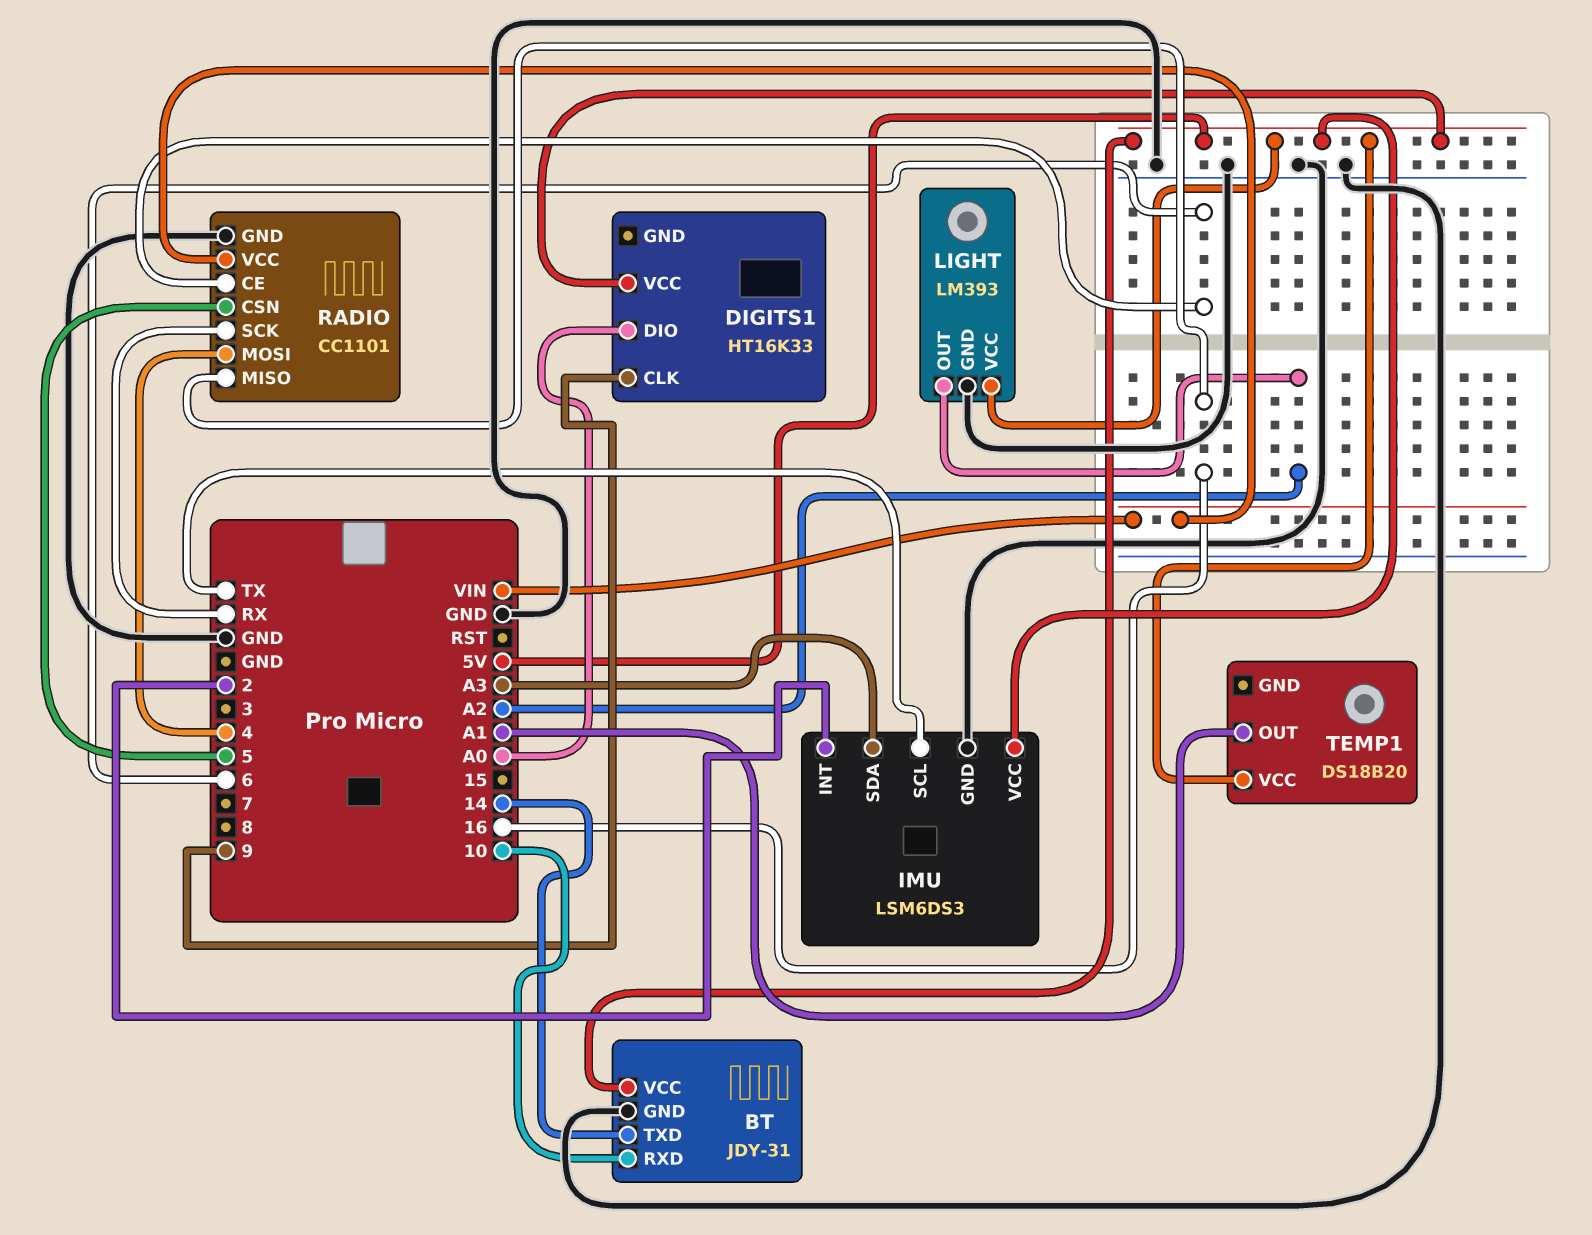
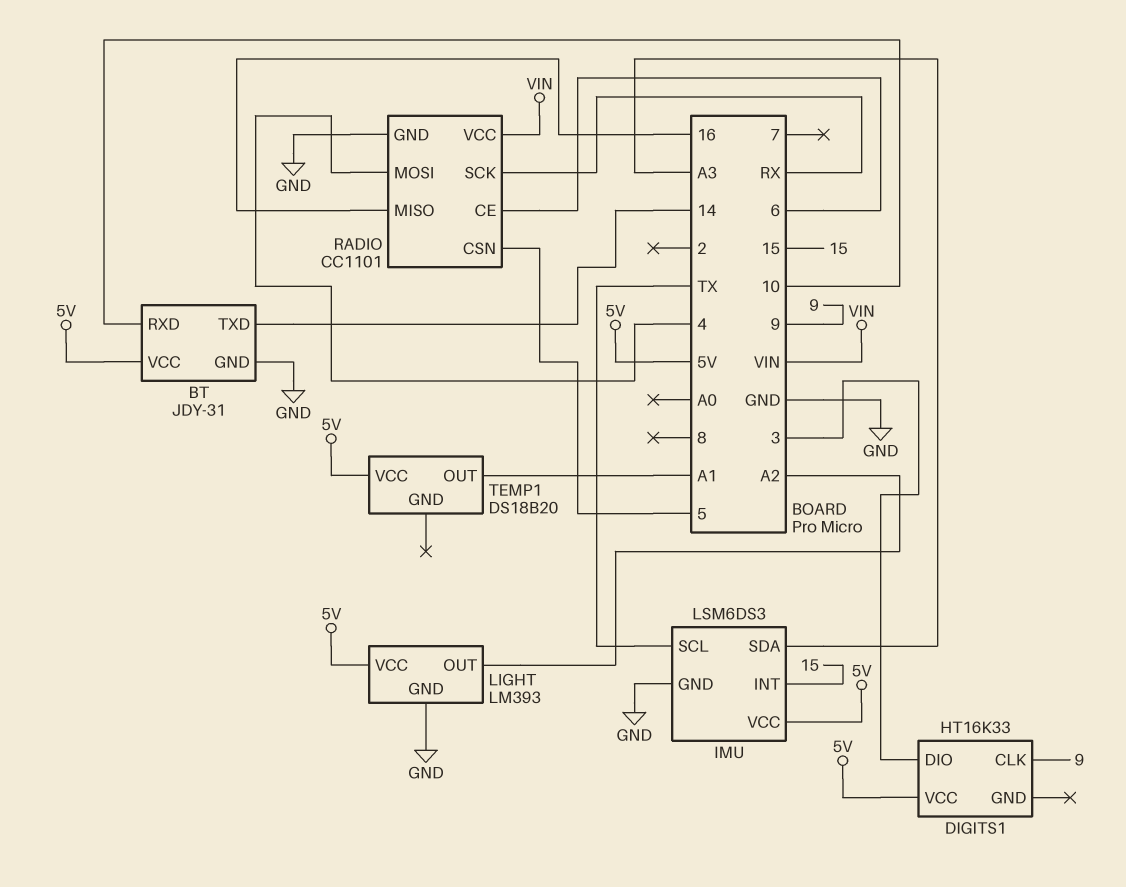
DIGITS1 pin DIO: A0 -> 3
IMU pin INT: 2 -> 15

